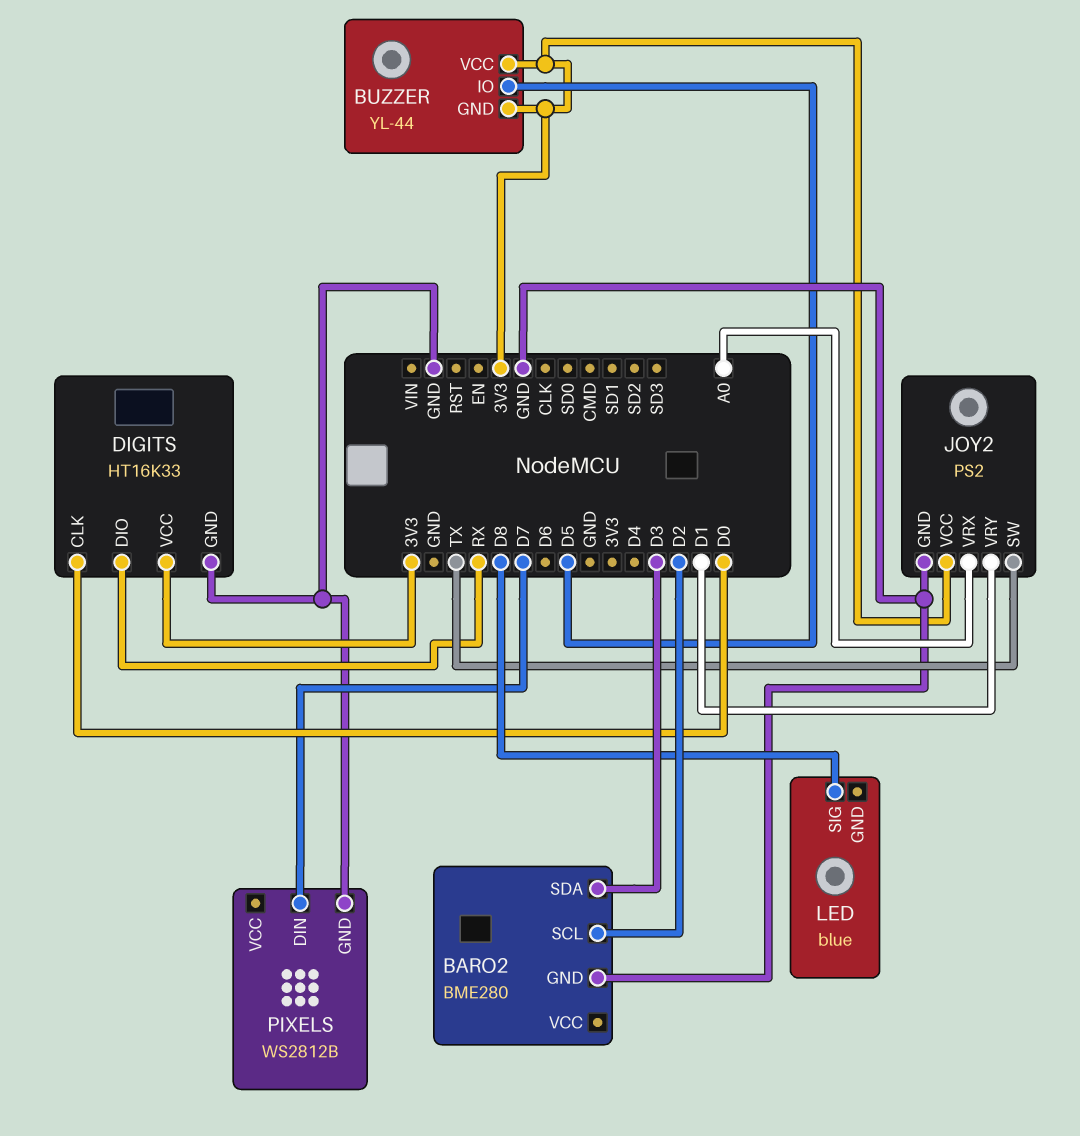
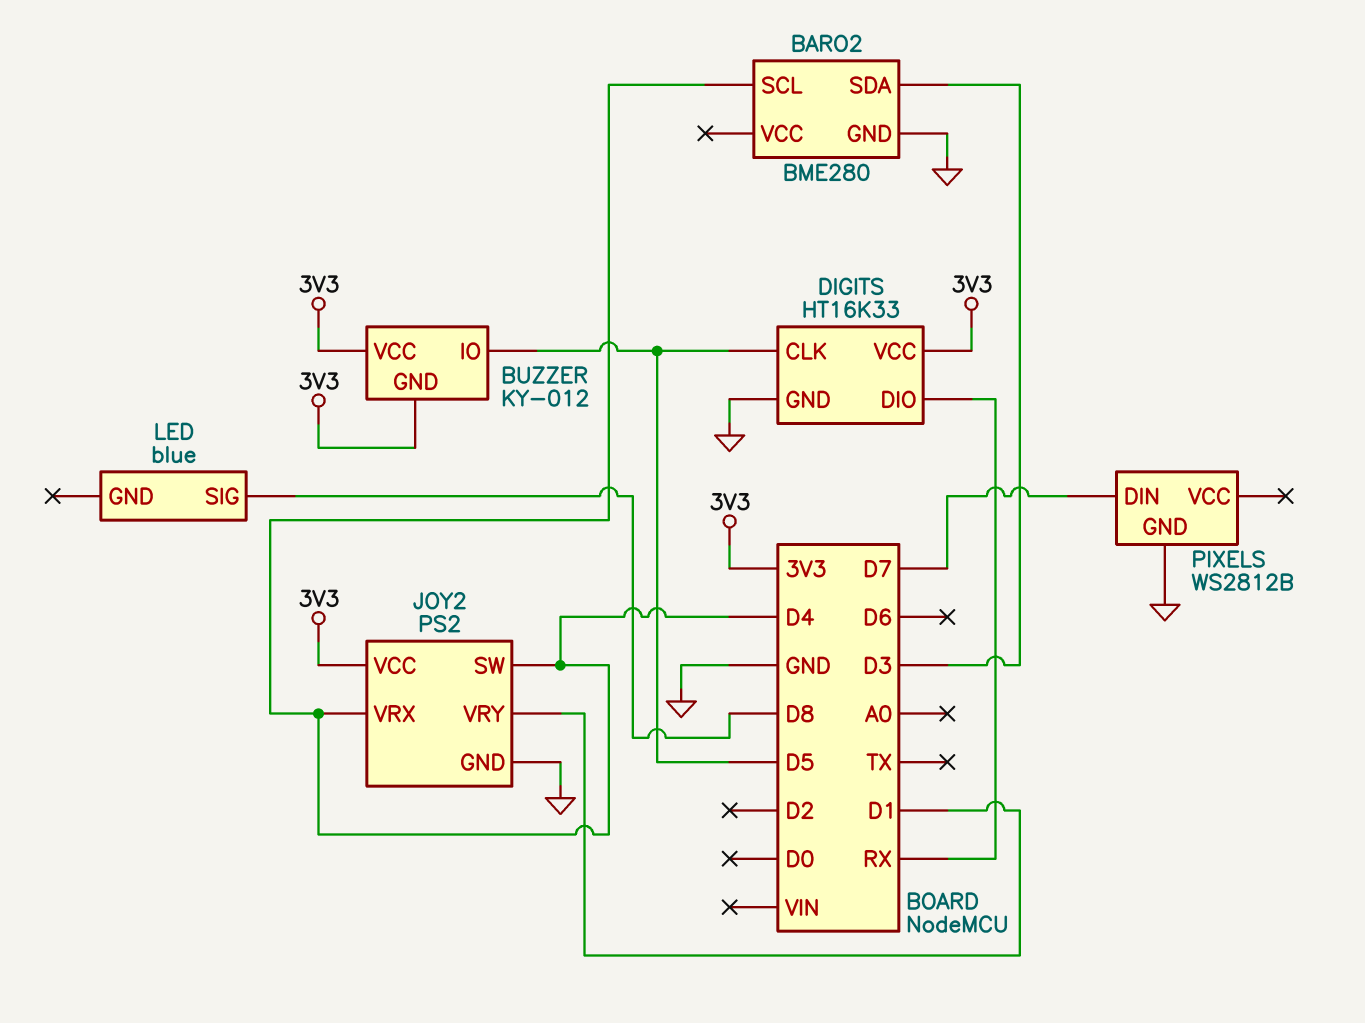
BARO2 pin SCL: D2 -> D4
BUZZER: YL-44 -> KY-012
DIGITS pin CLK: D0 -> D5
JOY2 pin SW: TX -> D4
JOY2 pin VRX: A0 -> D4

